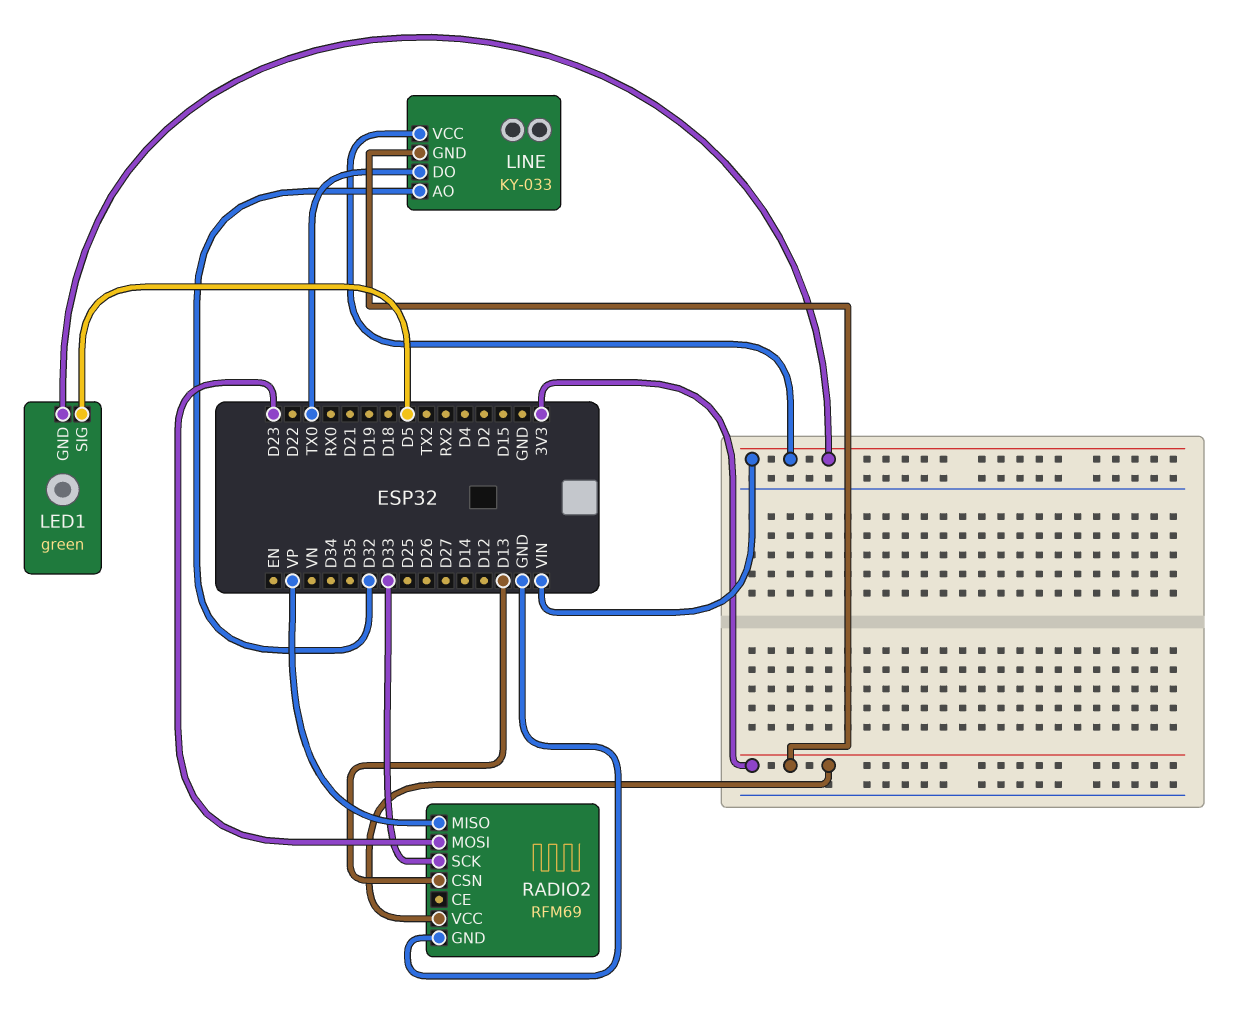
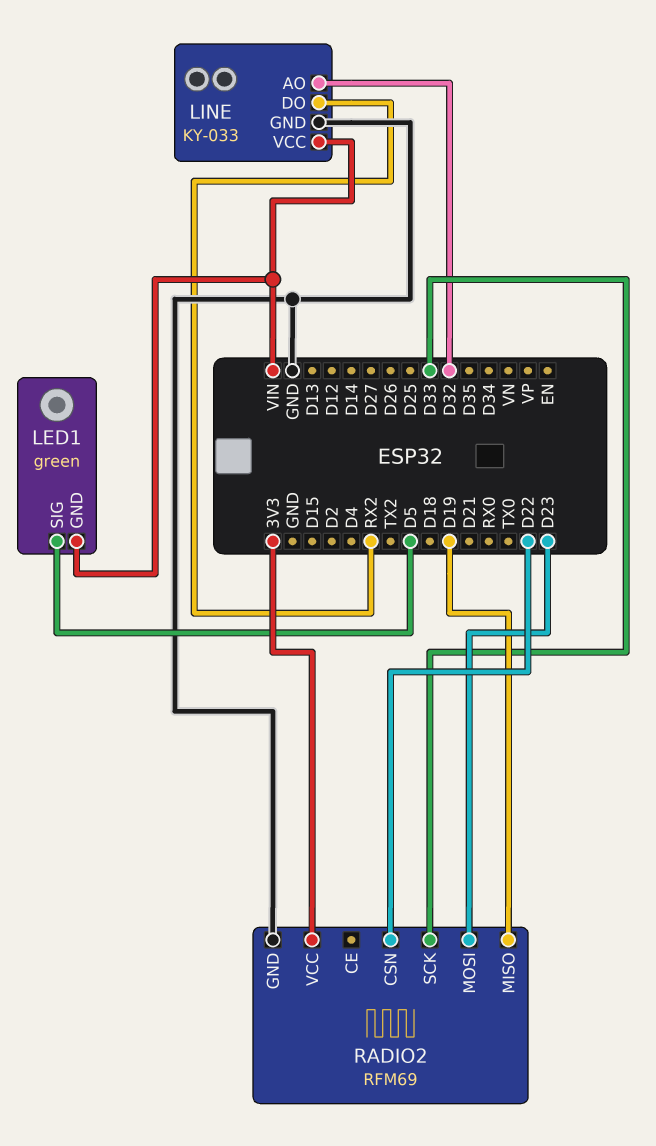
LINE pin DO: TX0 -> RX2
LINE pin GND: 3V3 -> GND
RADIO2 pin CSN: D13 -> D22
RADIO2 pin MISO: VP -> D19

